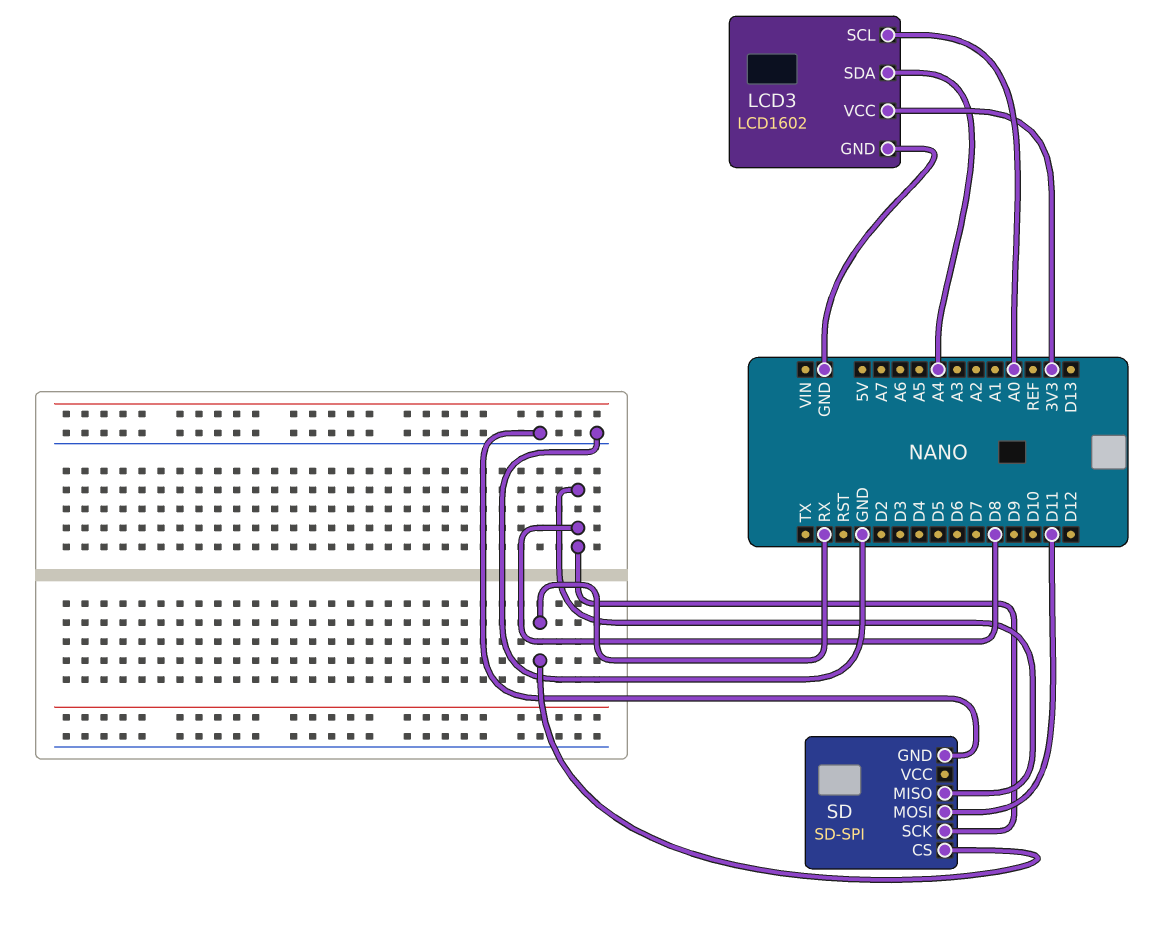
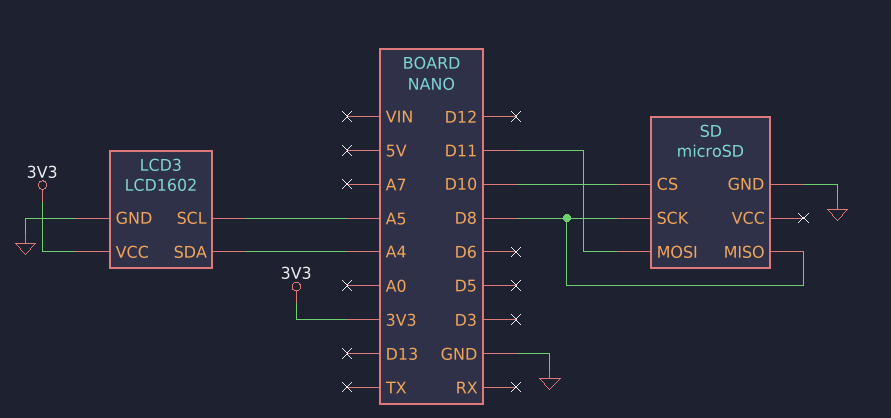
LCD3 pin SCL: A0 -> A5
SD: SD-SPI -> microSD
SD pin CS: RX -> D10

